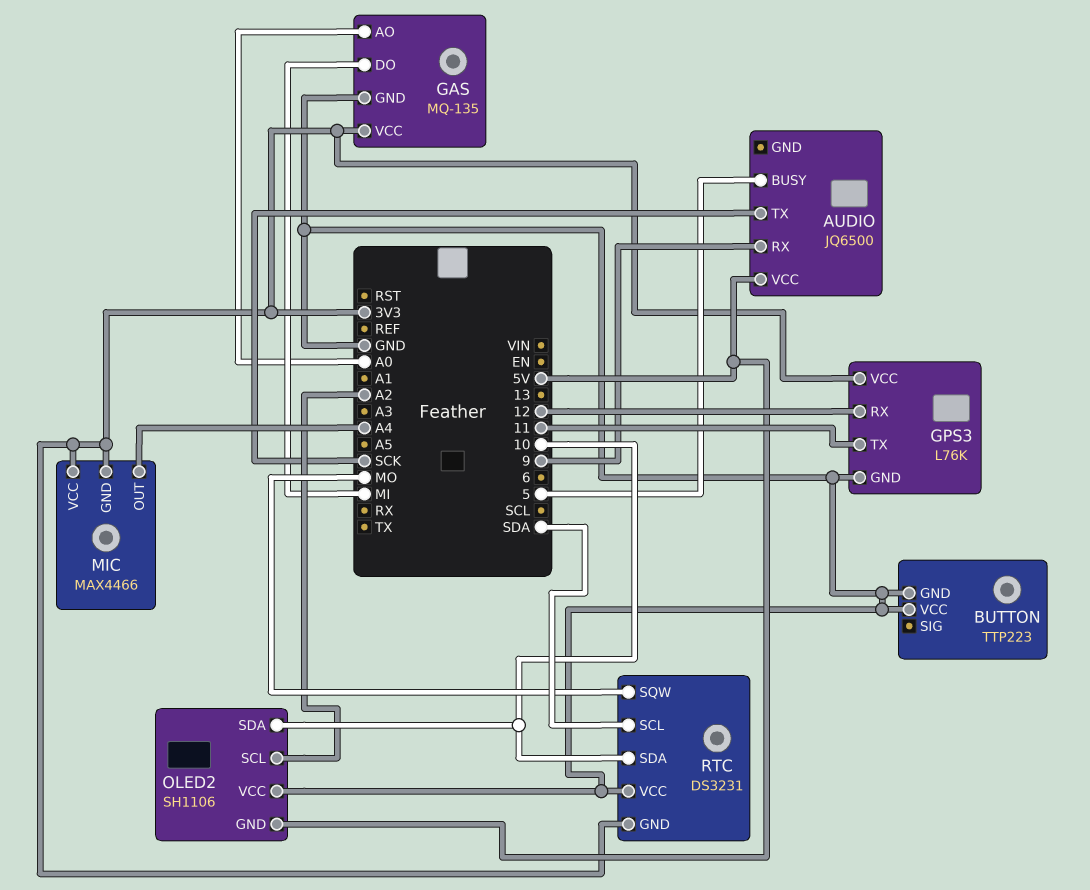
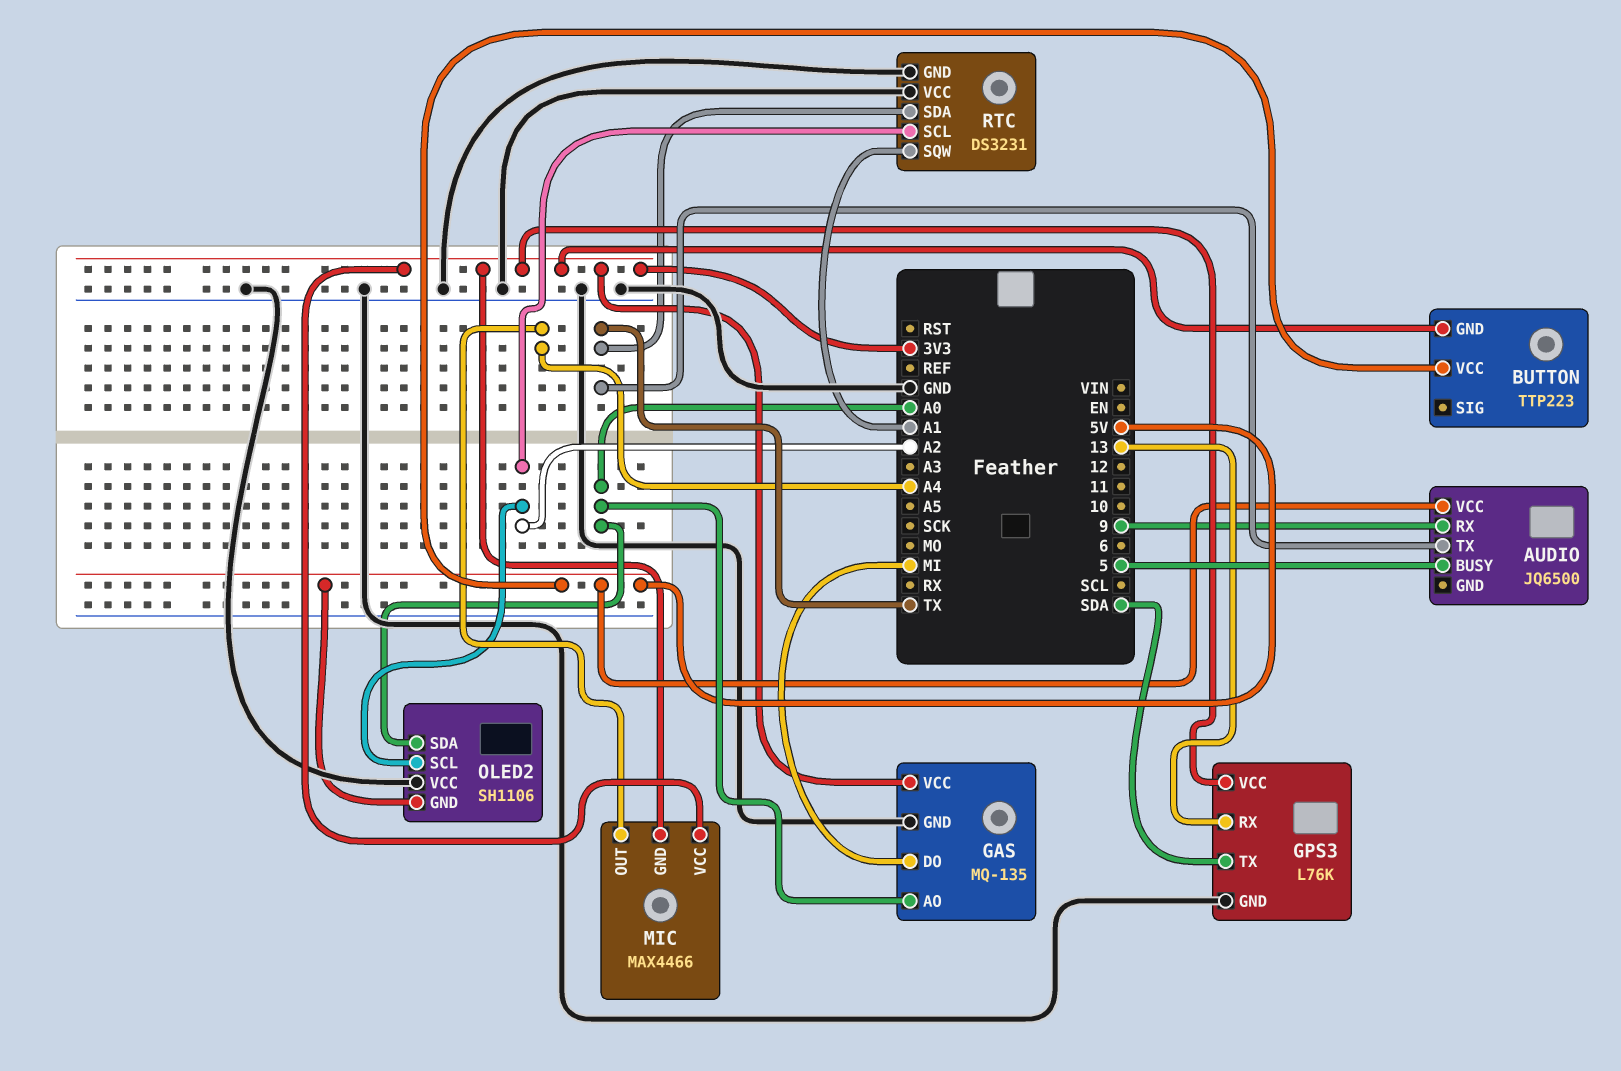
AUDIO pin TX: SCK -> TX
BUTTON pin GND: GND -> 3V3
BUTTON pin VCC: GND -> 5V
GPS3 pin RX: 12 -> 13
GPS3 pin TX: 11 -> SDA
OLED2 pin SDA: 10 -> A0
RTC pin GND: 3V3 -> GND
RTC pin SCL: SDA -> A2
RTC pin SDA: 10 -> TX
RTC pin SQW: MO -> A1

